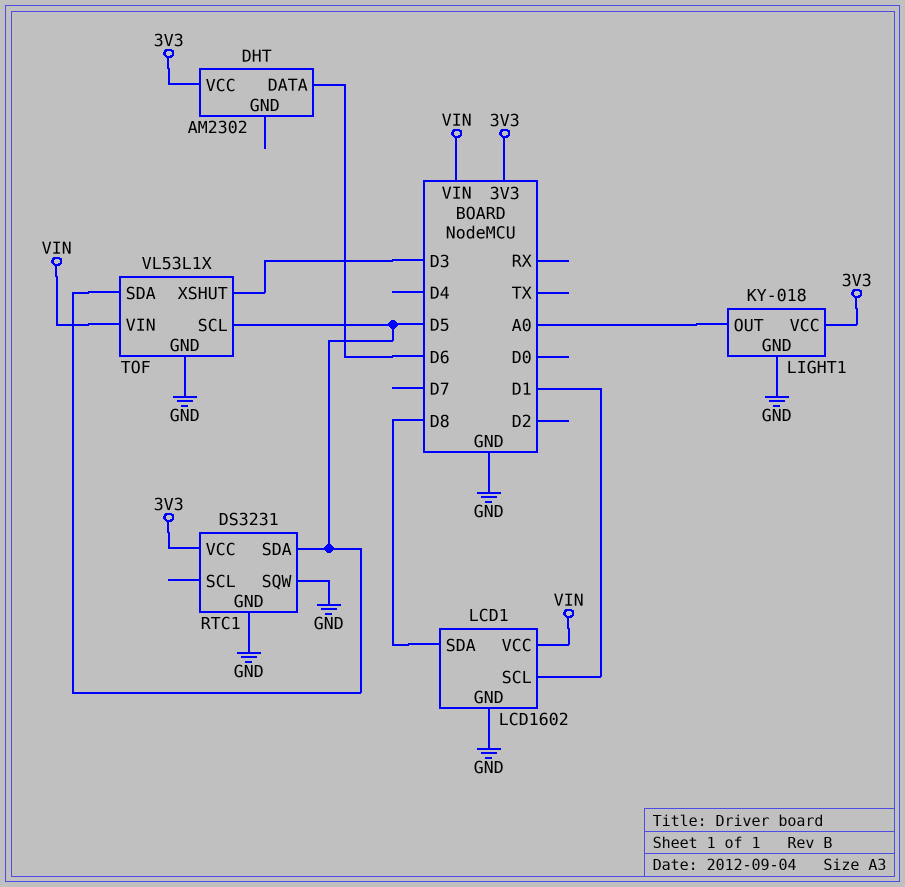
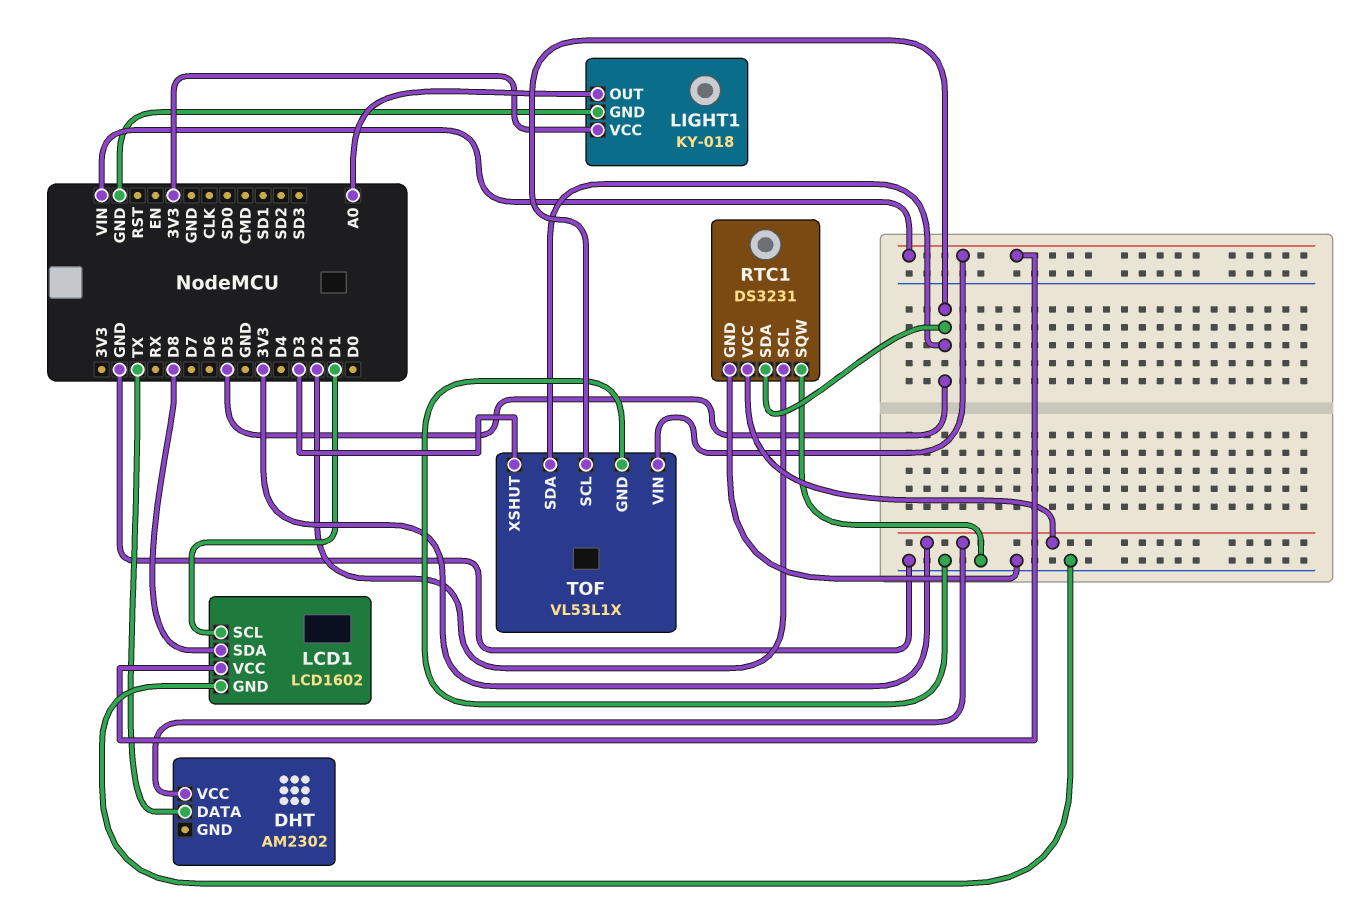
DHT pin DATA: D6 -> TX
RTC1 pin SCL: none -> D2

